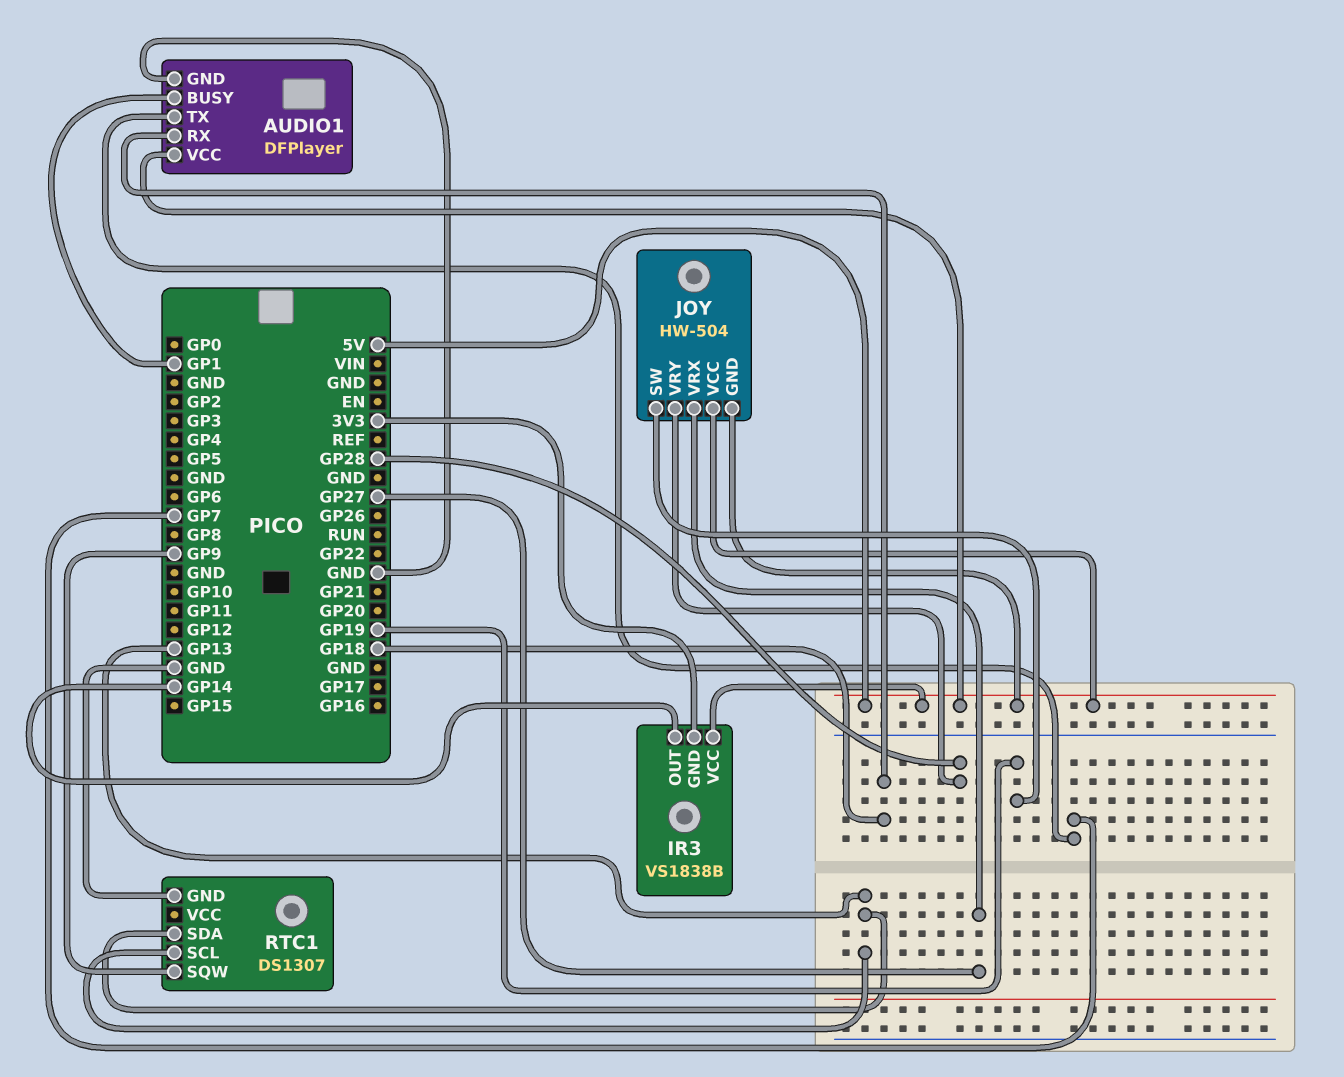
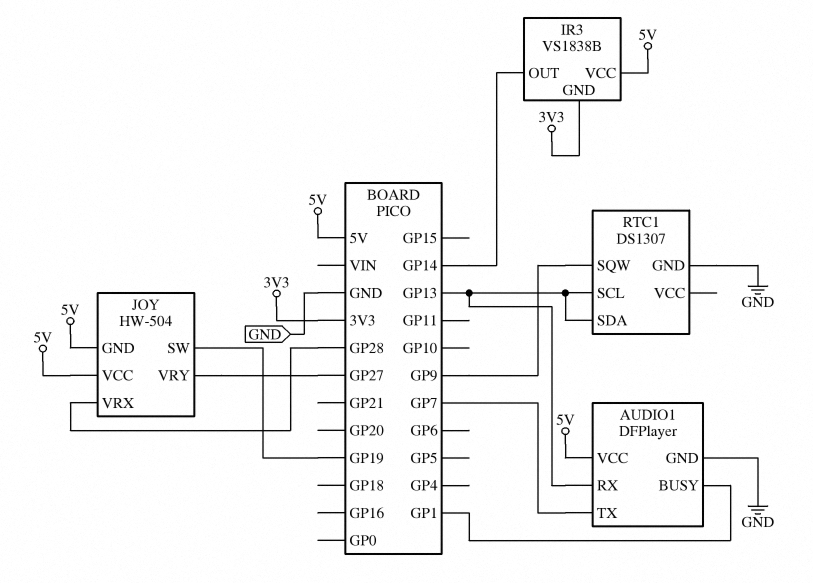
AUDIO1 pin RX: GP18 -> GP13
JOY pin VRX: GP27 -> GP28
JOY pin VRY: GP28 -> GP27

